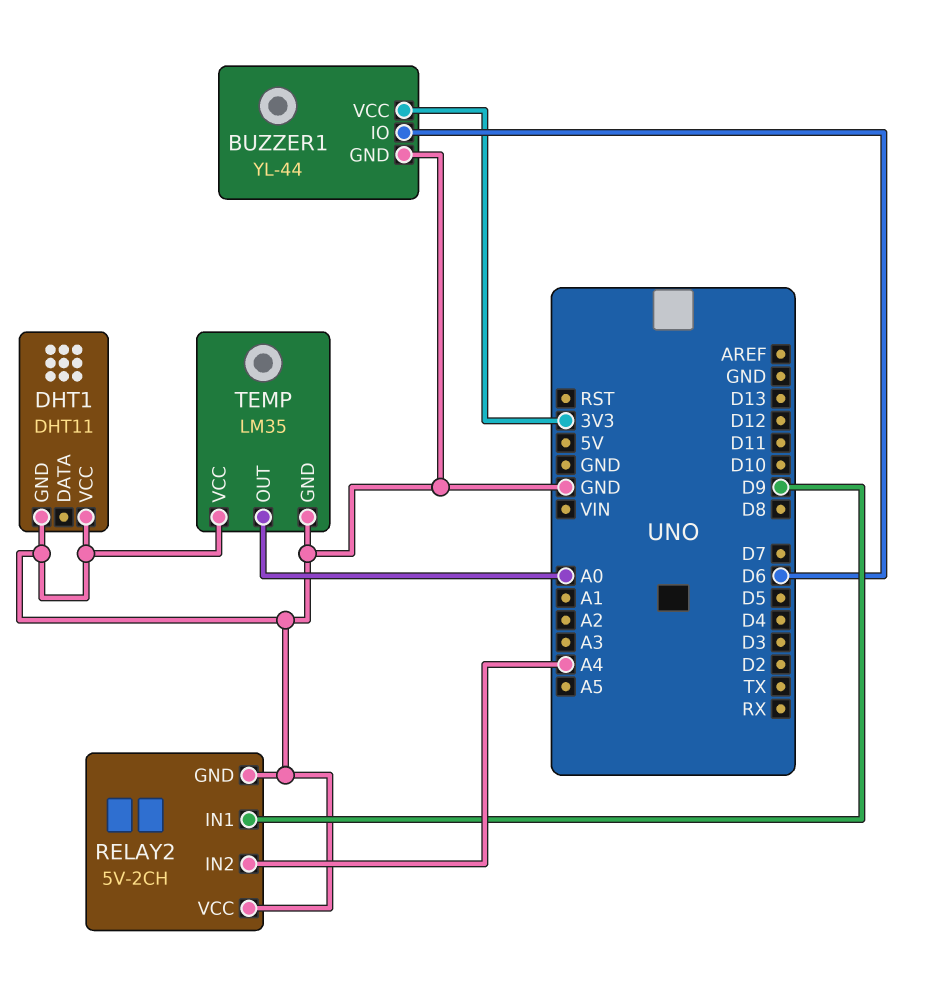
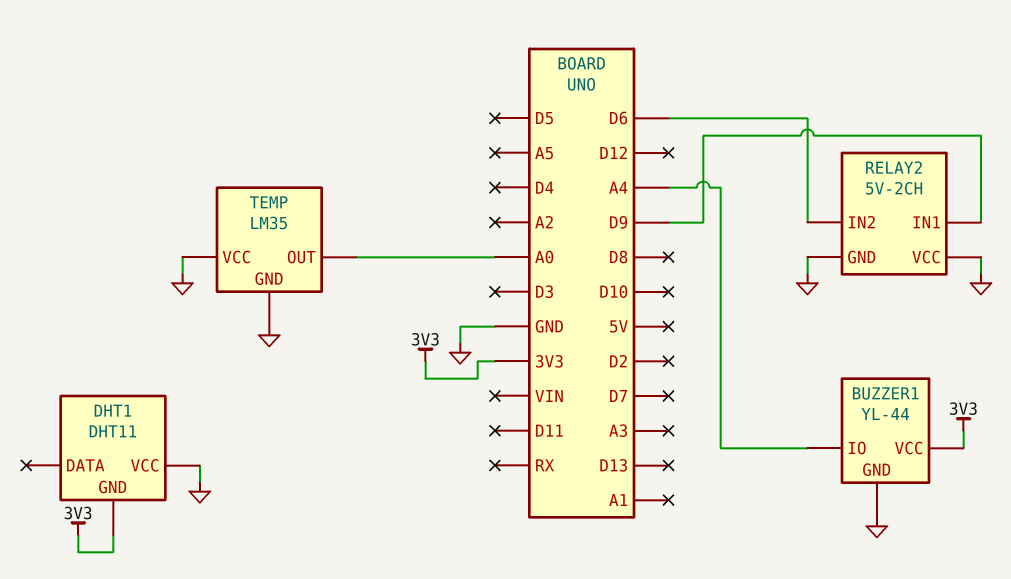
BUZZER1 pin IO: D6 -> A4
DHT1 pin GND: GND -> 3V3
RELAY2 pin IN2: A4 -> D6

